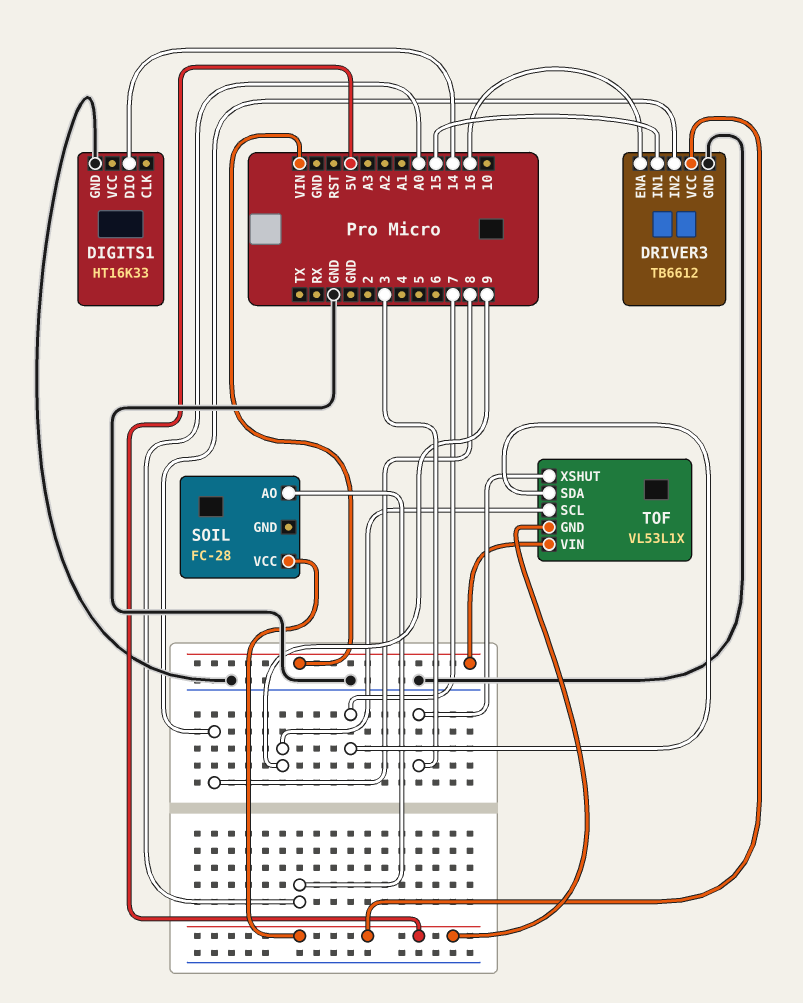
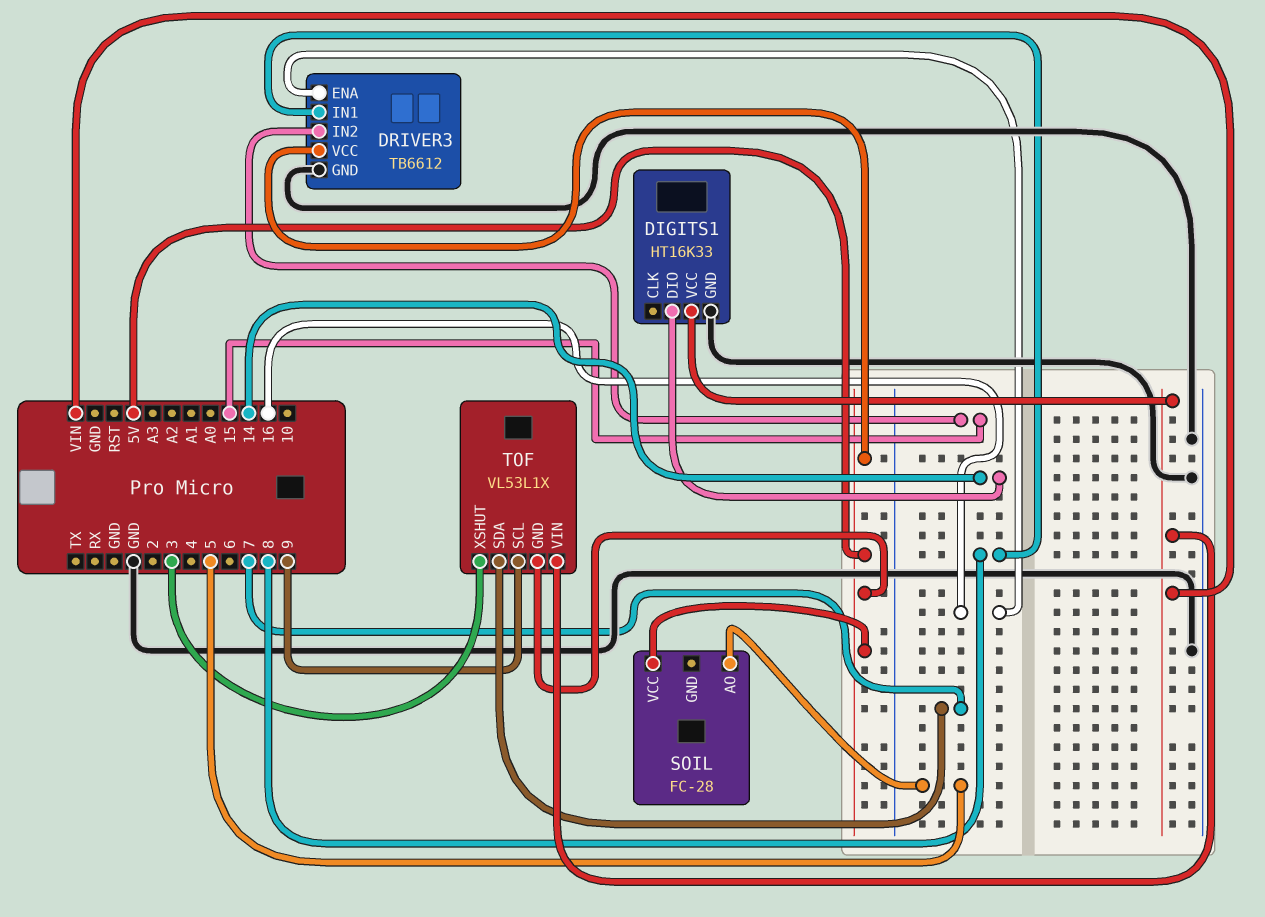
DIGITS1 pin VCC: none -> VIN
DRIVER3 pin IN1: 15 -> 8
DRIVER3 pin IN2: 8 -> 15
SOIL pin AO: A0 -> 5

